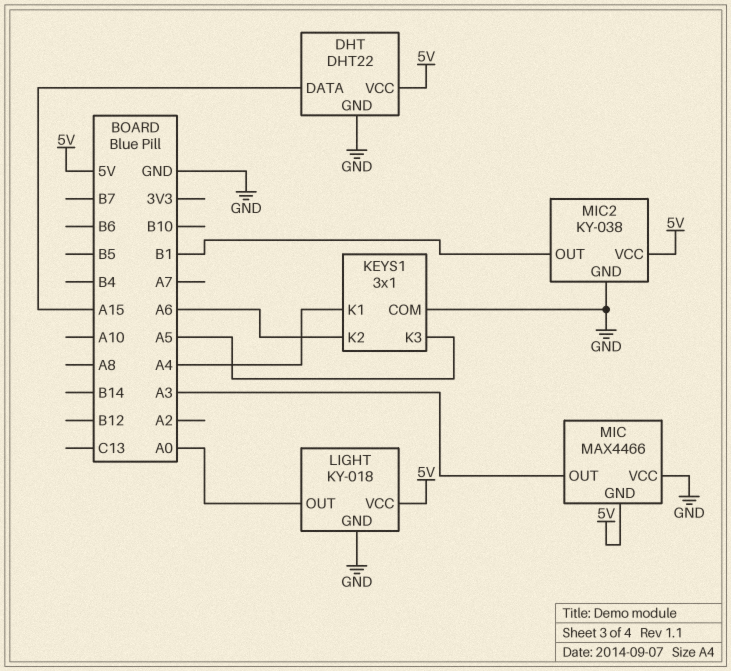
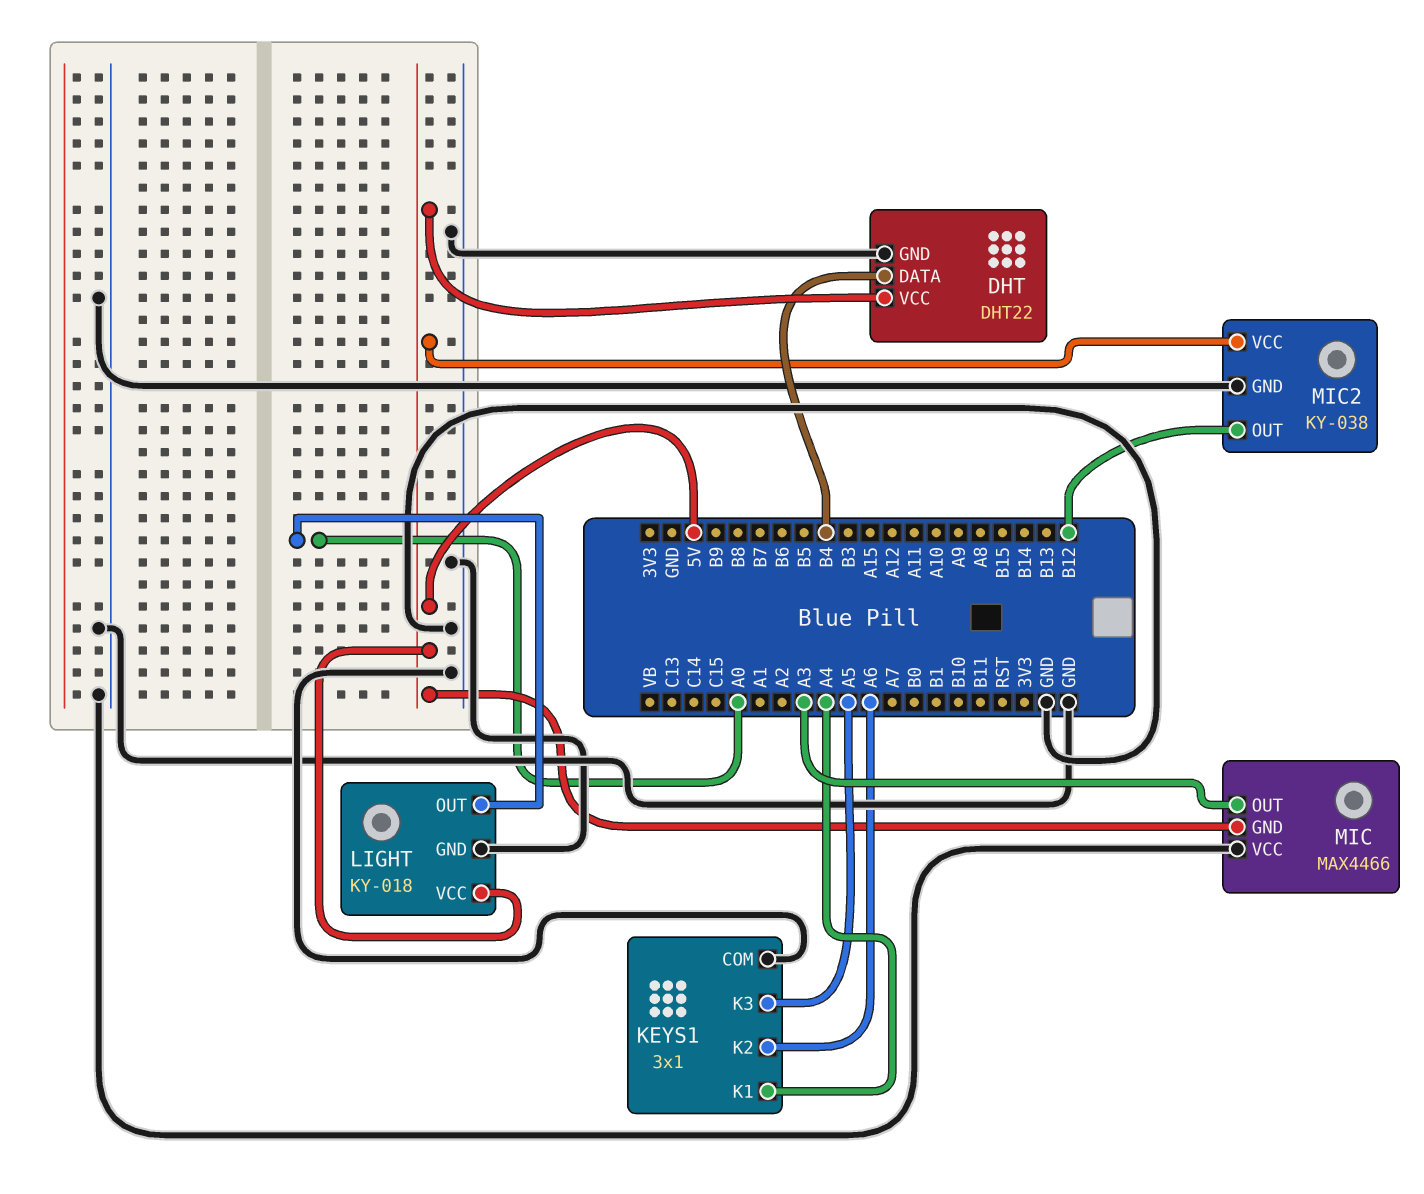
DHT pin DATA: A15 -> B4
MIC2 pin OUT: B1 -> B12

